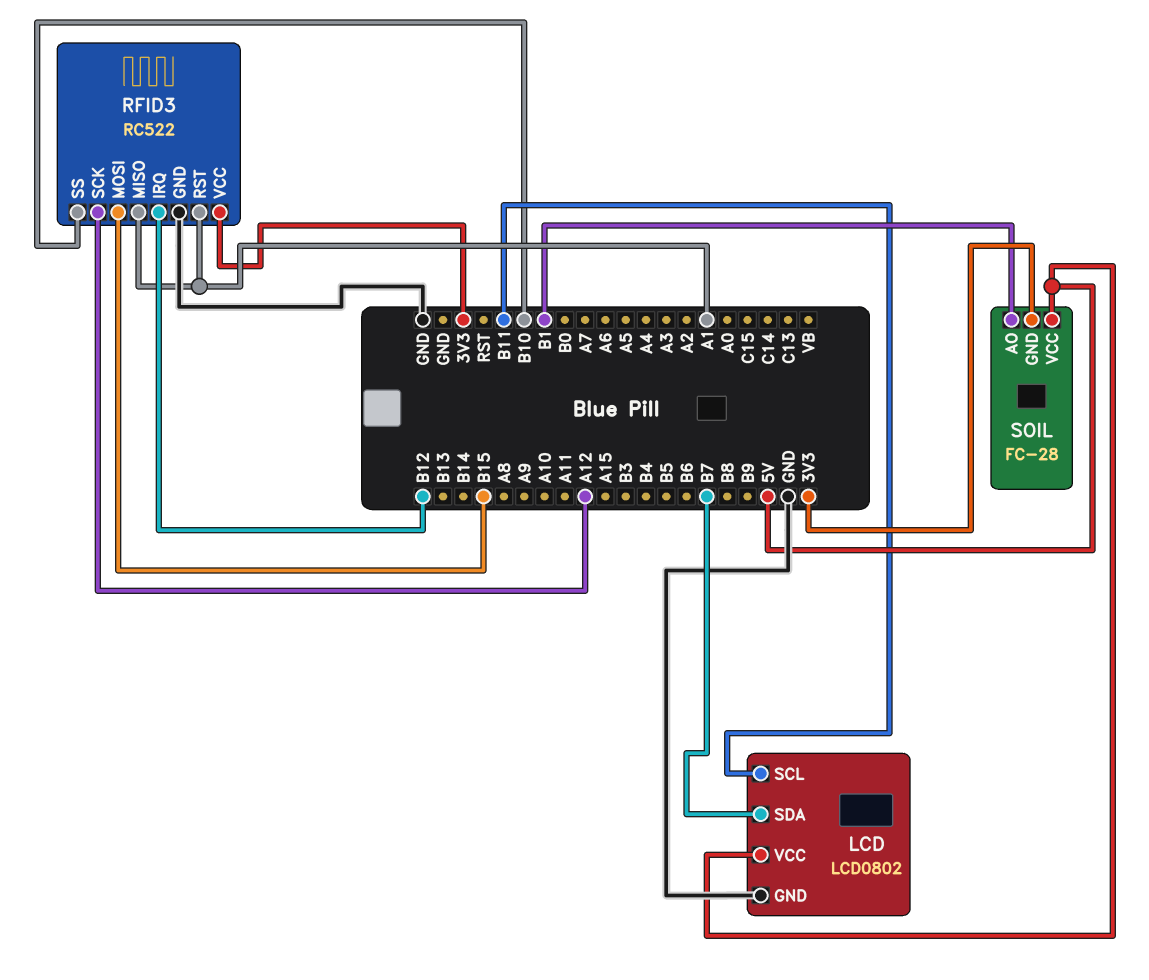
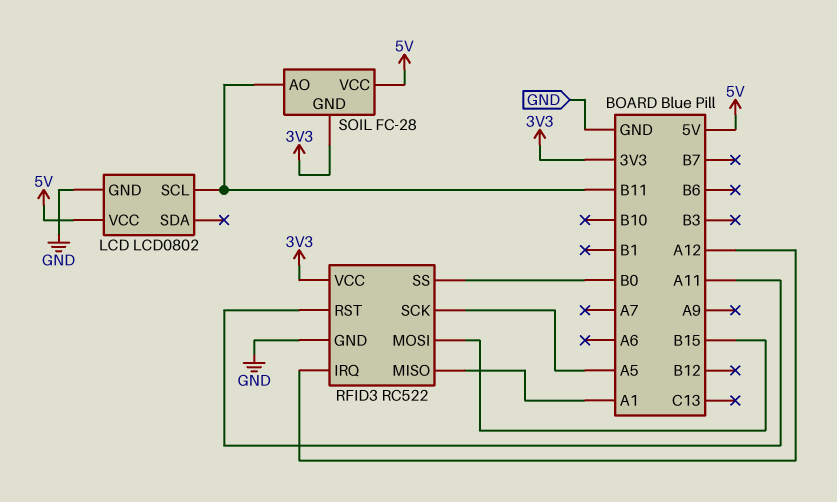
LCD pin SDA: B7 -> none
RFID3 pin IRQ: B12 -> A12
RFID3 pin RST: A1 -> A11
RFID3 pin SCK: A12 -> A5
RFID3 pin SS: B10 -> B0
SOIL pin AO: B1 -> B11

